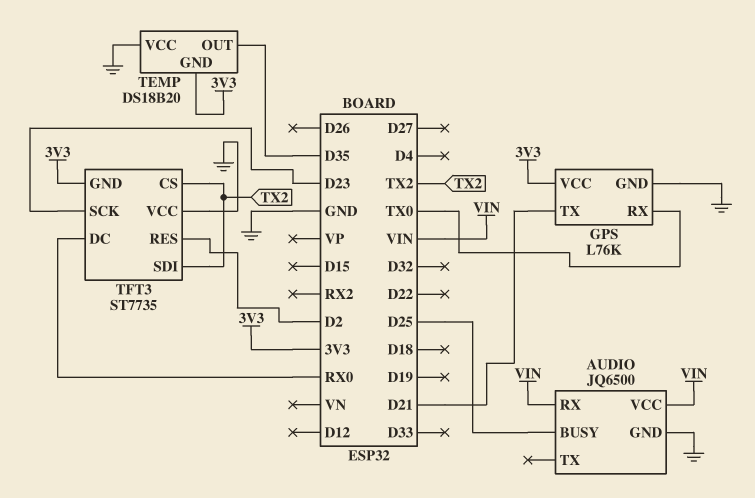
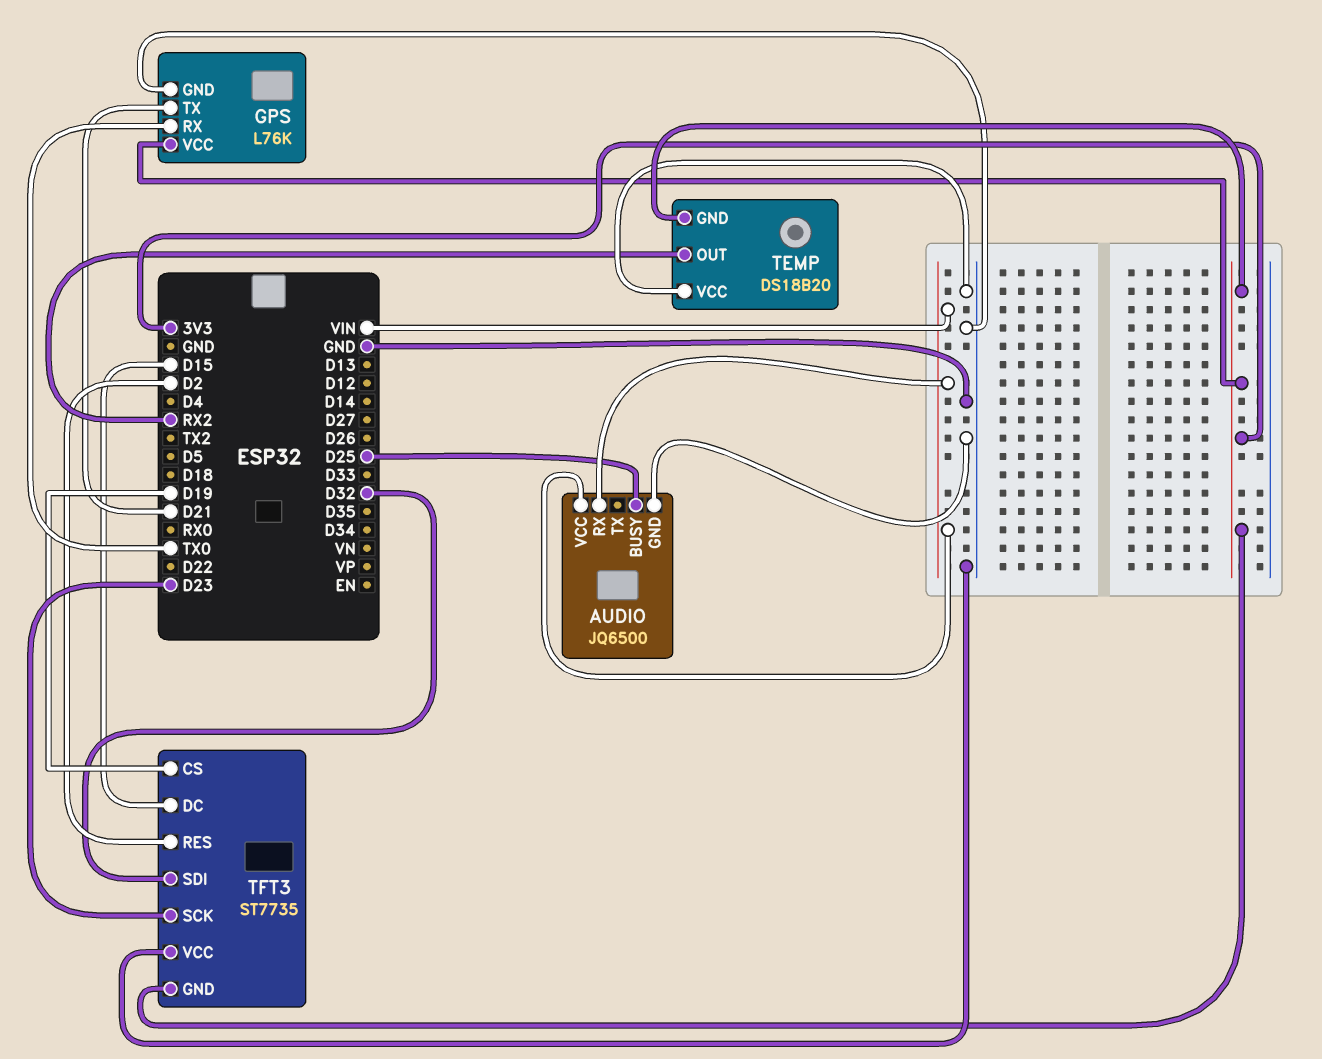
TEMP pin OUT: D35 -> RX2
TFT3 pin CS: TX2 -> D19
TFT3 pin DC: RX0 -> D15
TFT3 pin SDI: TX2 -> D32

